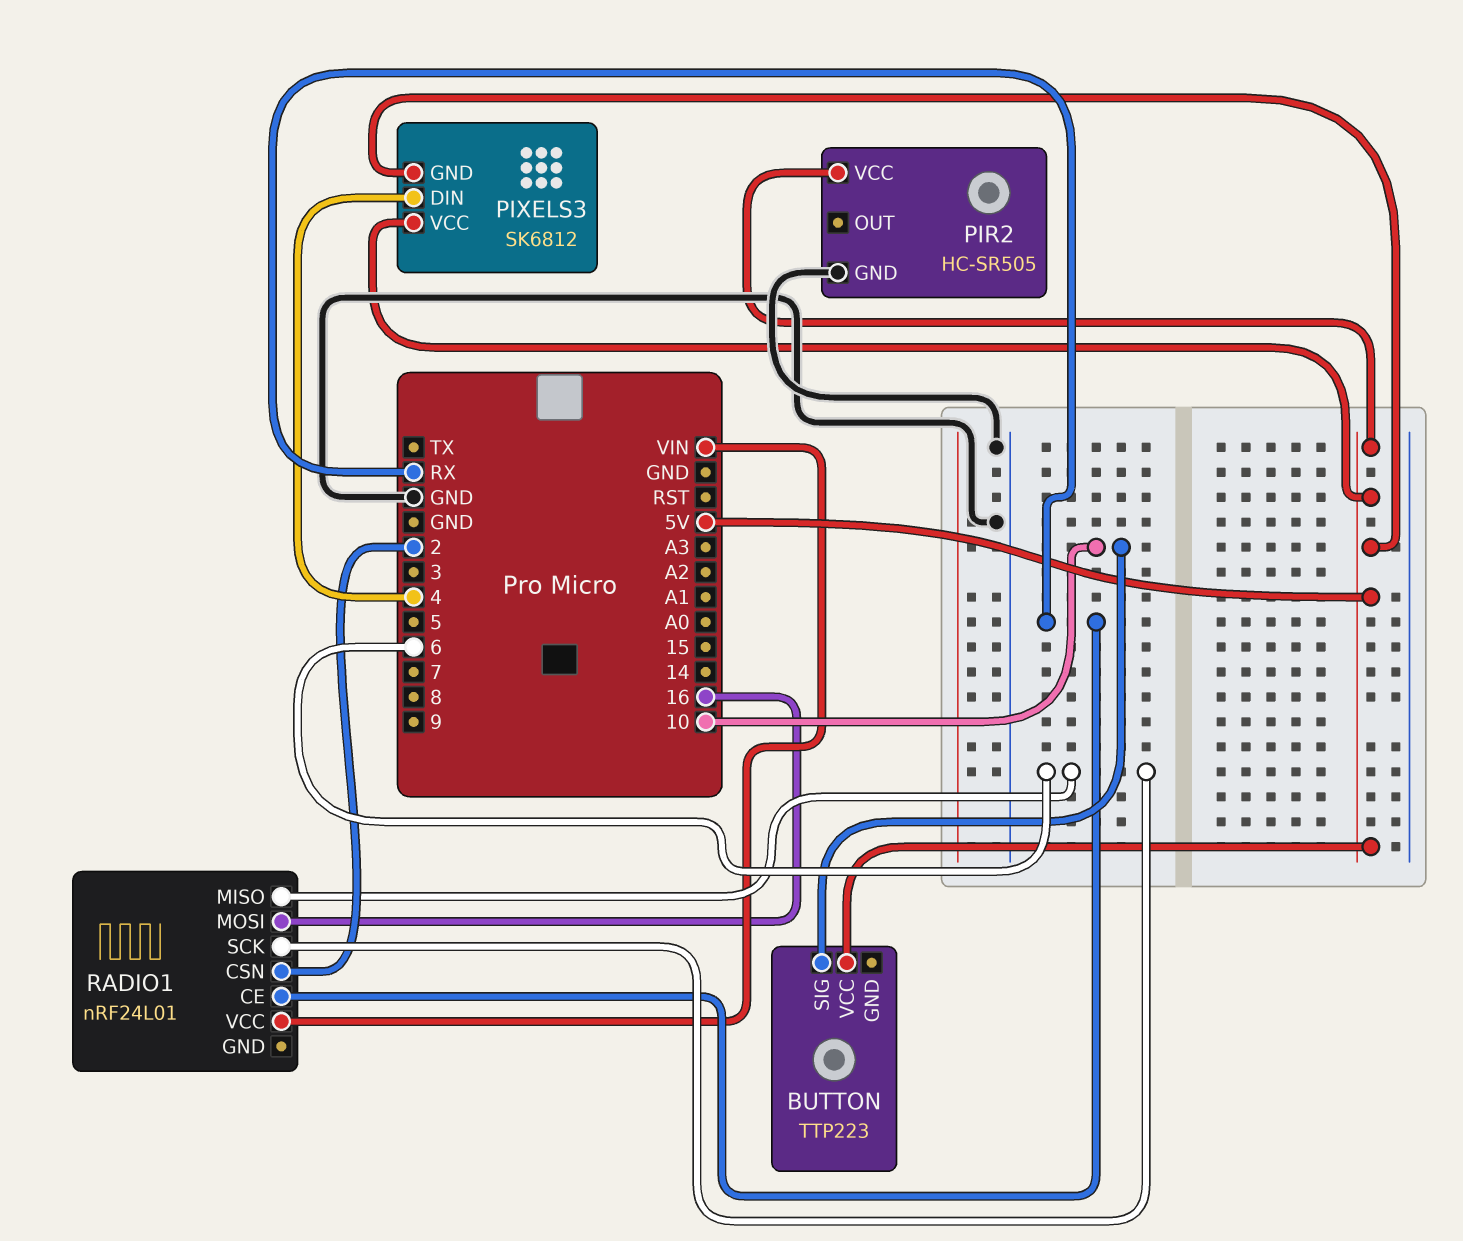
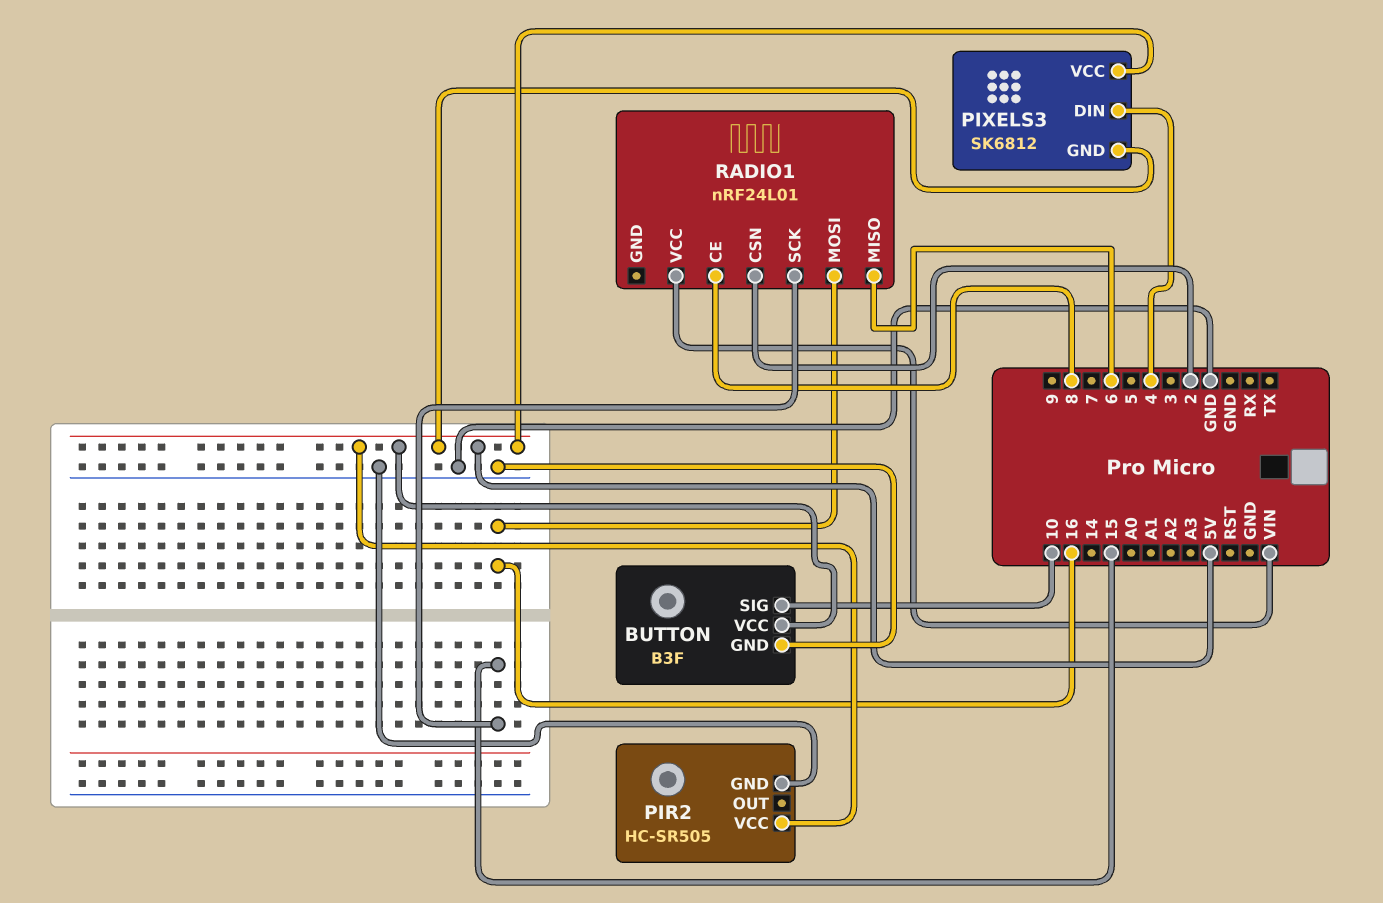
BUTTON: TTP223 -> B3F
BUTTON pin GND: none -> GND
RADIO1 pin CE: RX -> 8
RADIO1 pin SCK: 6 -> 15

